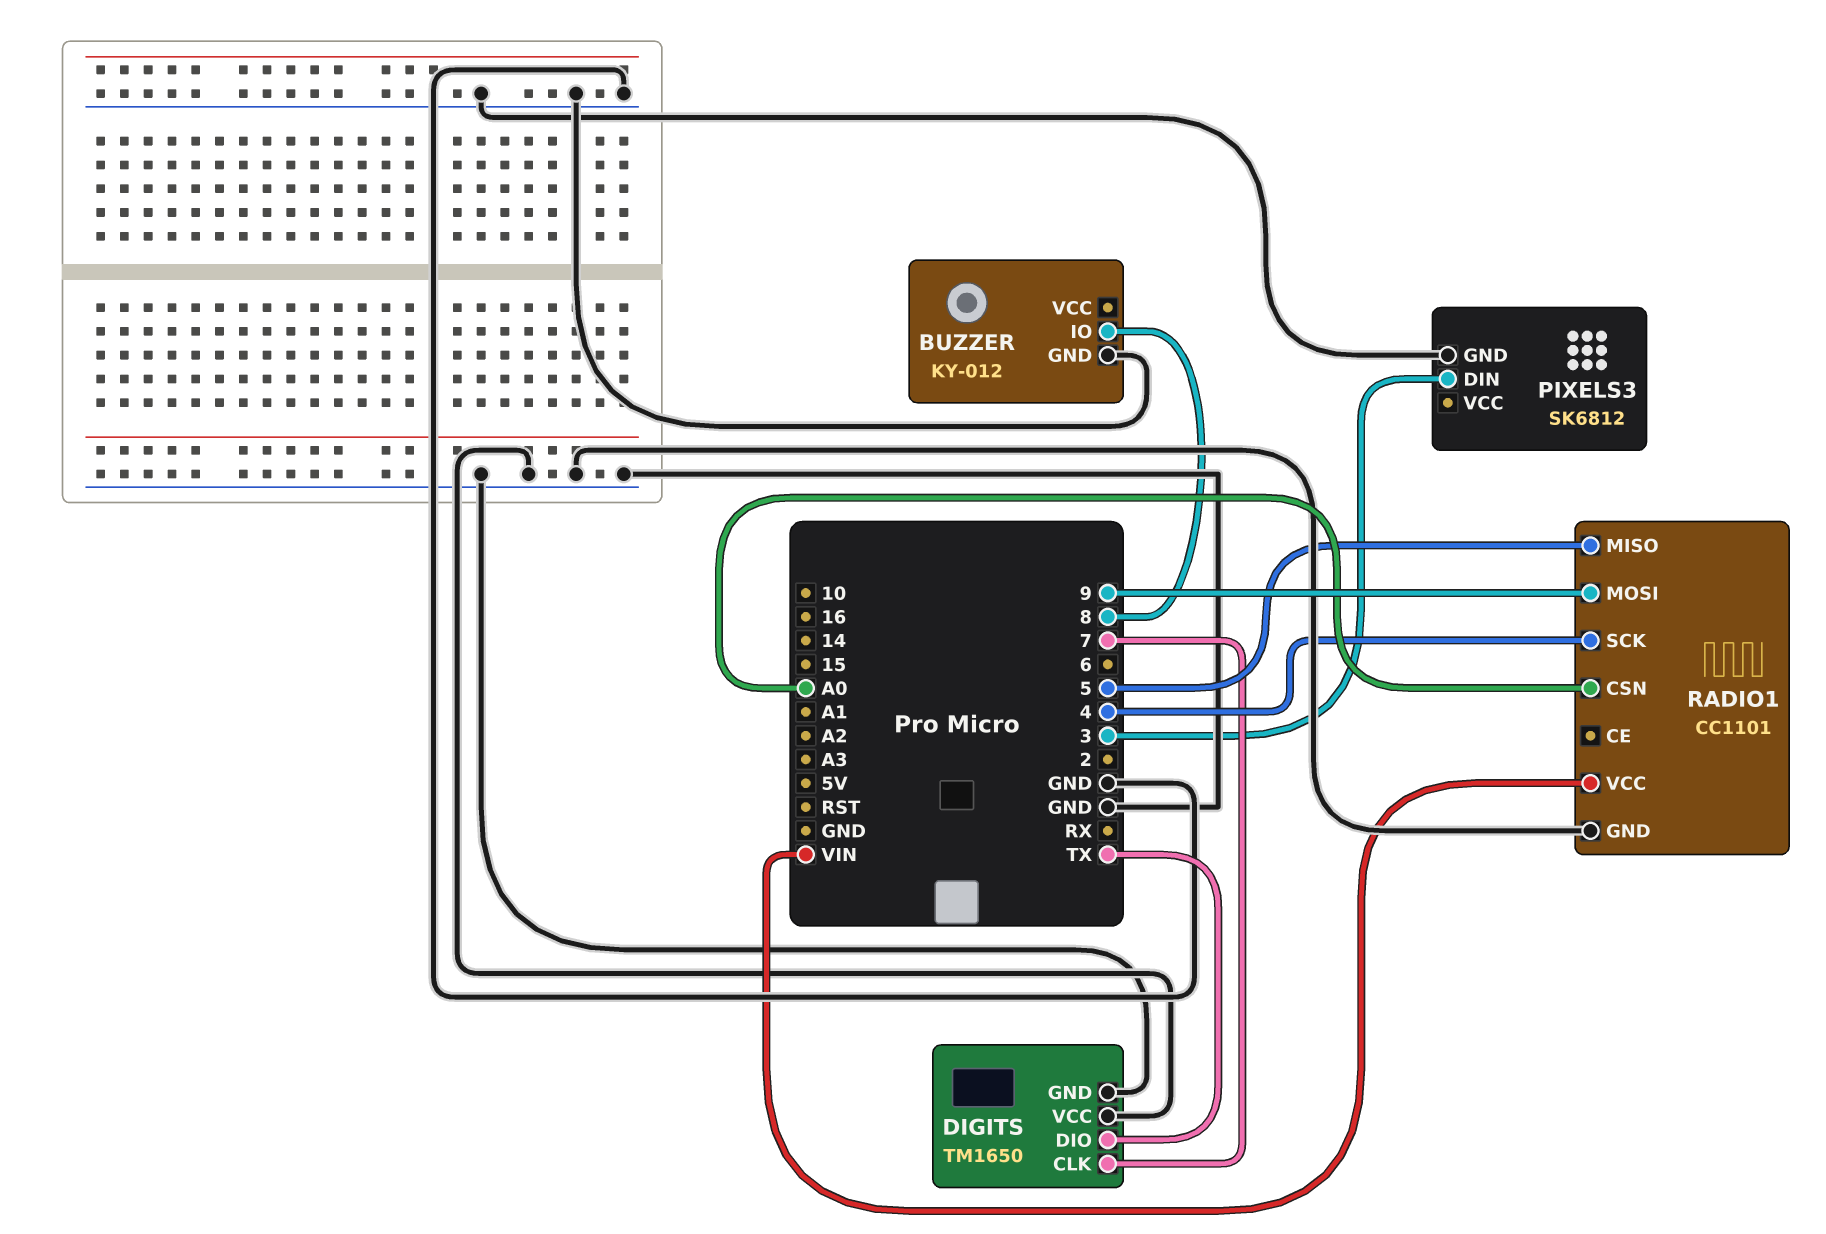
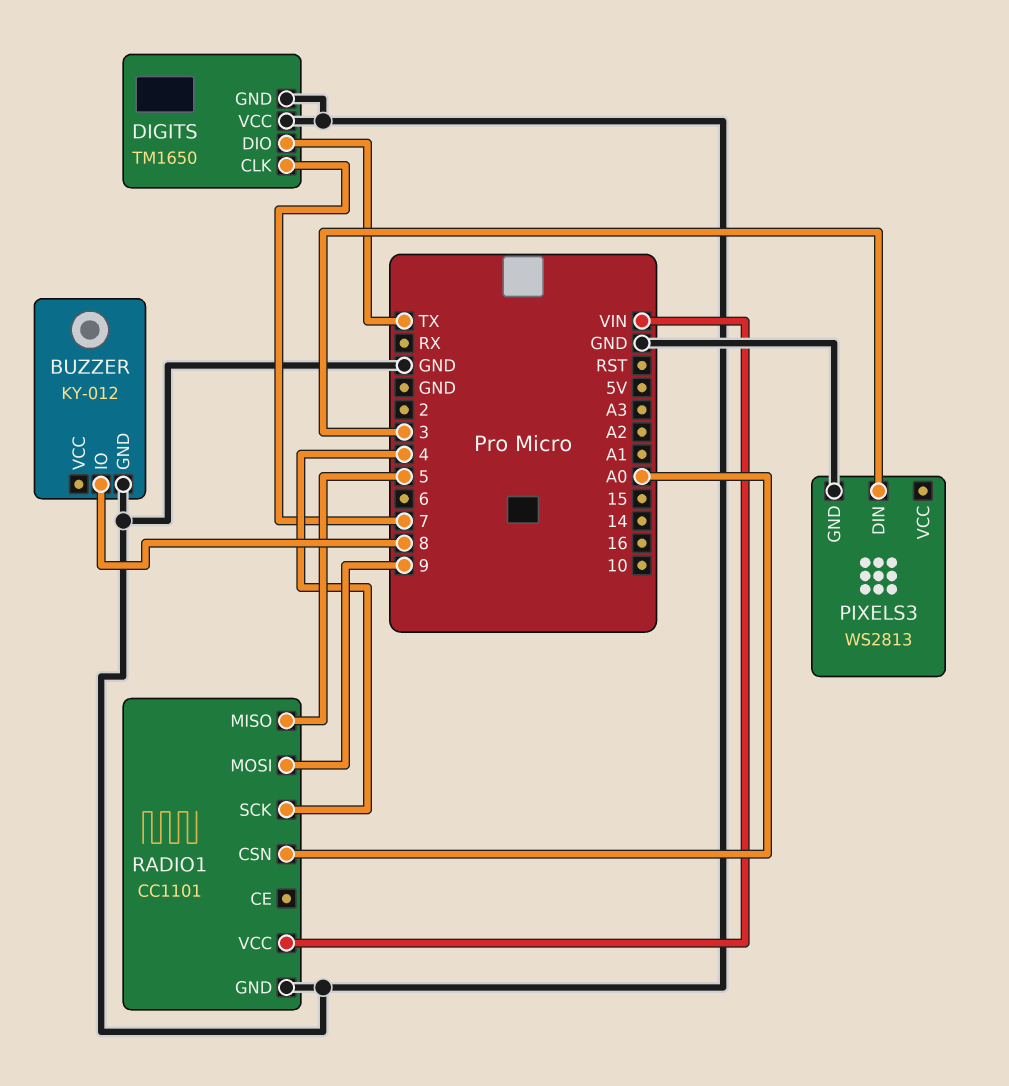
PIXELS3: SK6812 -> WS2813

